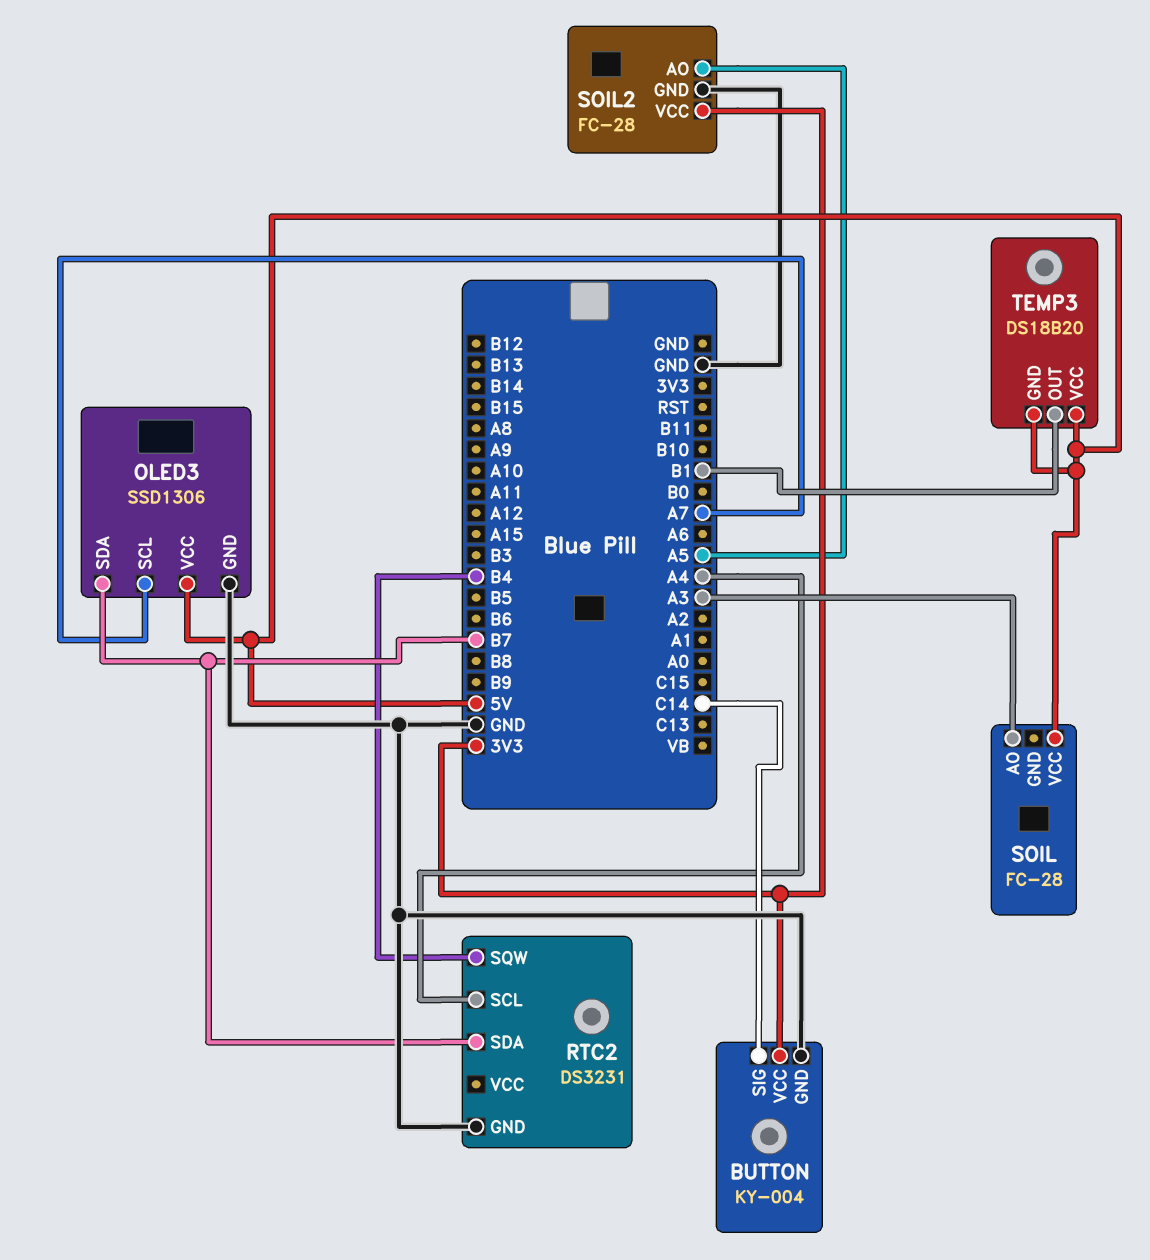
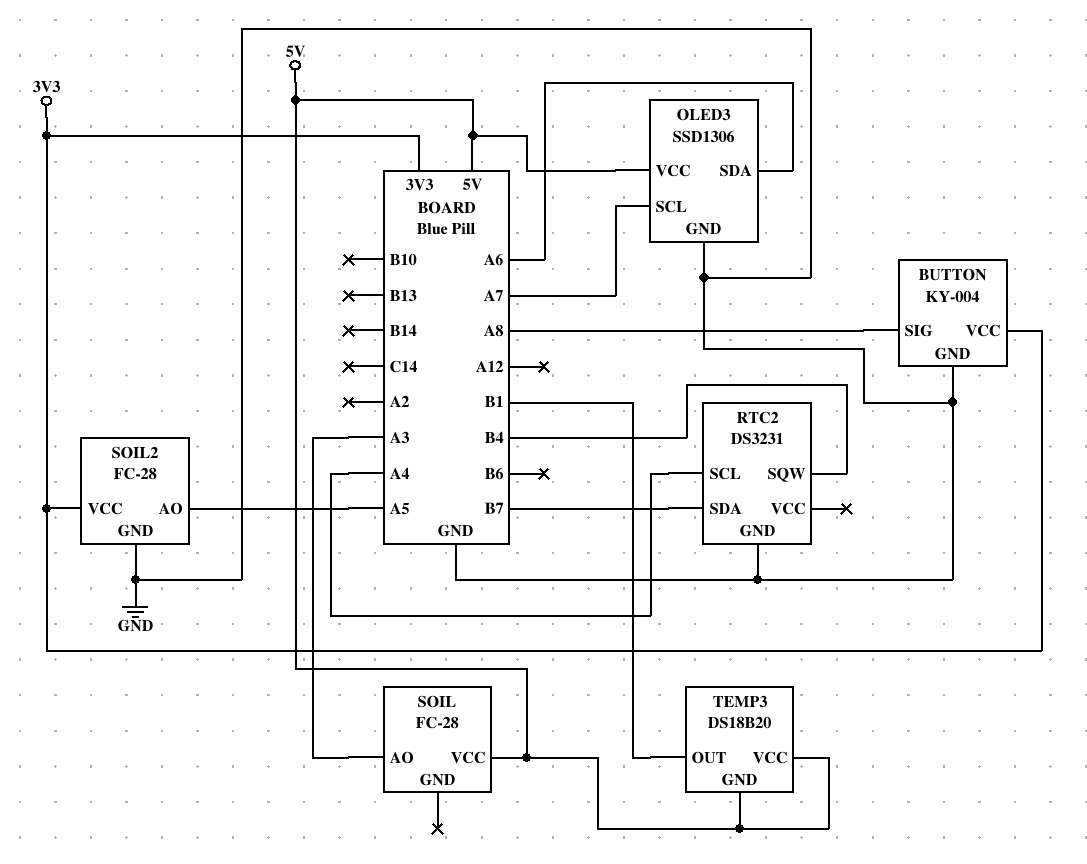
BUTTON pin SIG: C14 -> A8
OLED3 pin SDA: B7 -> A6

